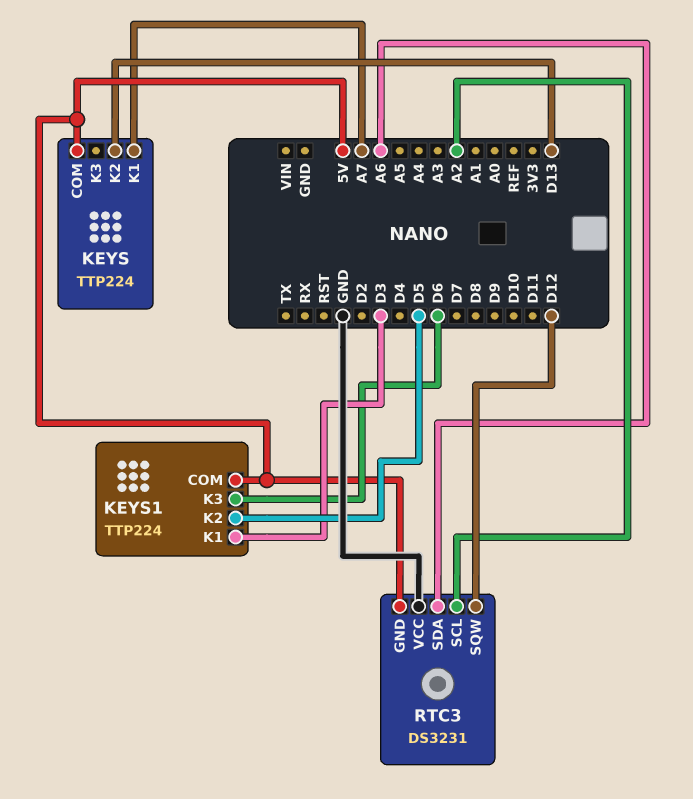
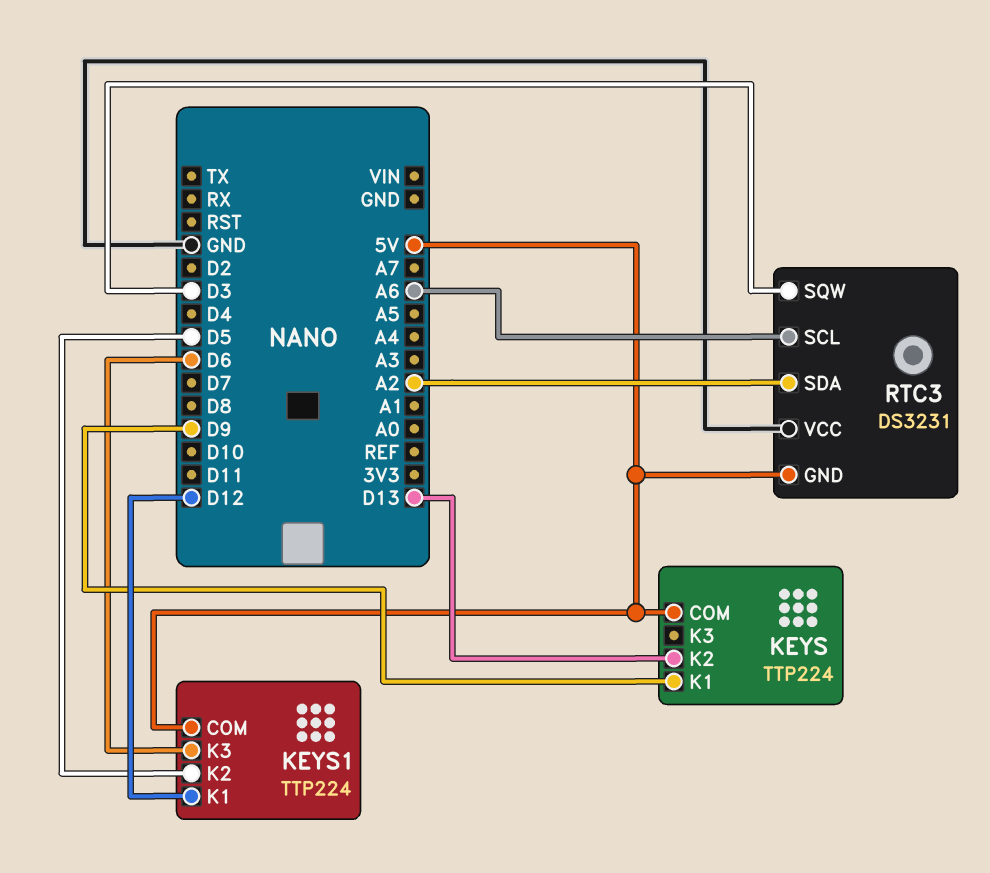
KEYS pin K1: A7 -> D9
KEYS1 pin K1: D3 -> D12
RTC3 pin SCL: A2 -> A6
RTC3 pin SDA: A6 -> A2
RTC3 pin SQW: D12 -> D3

